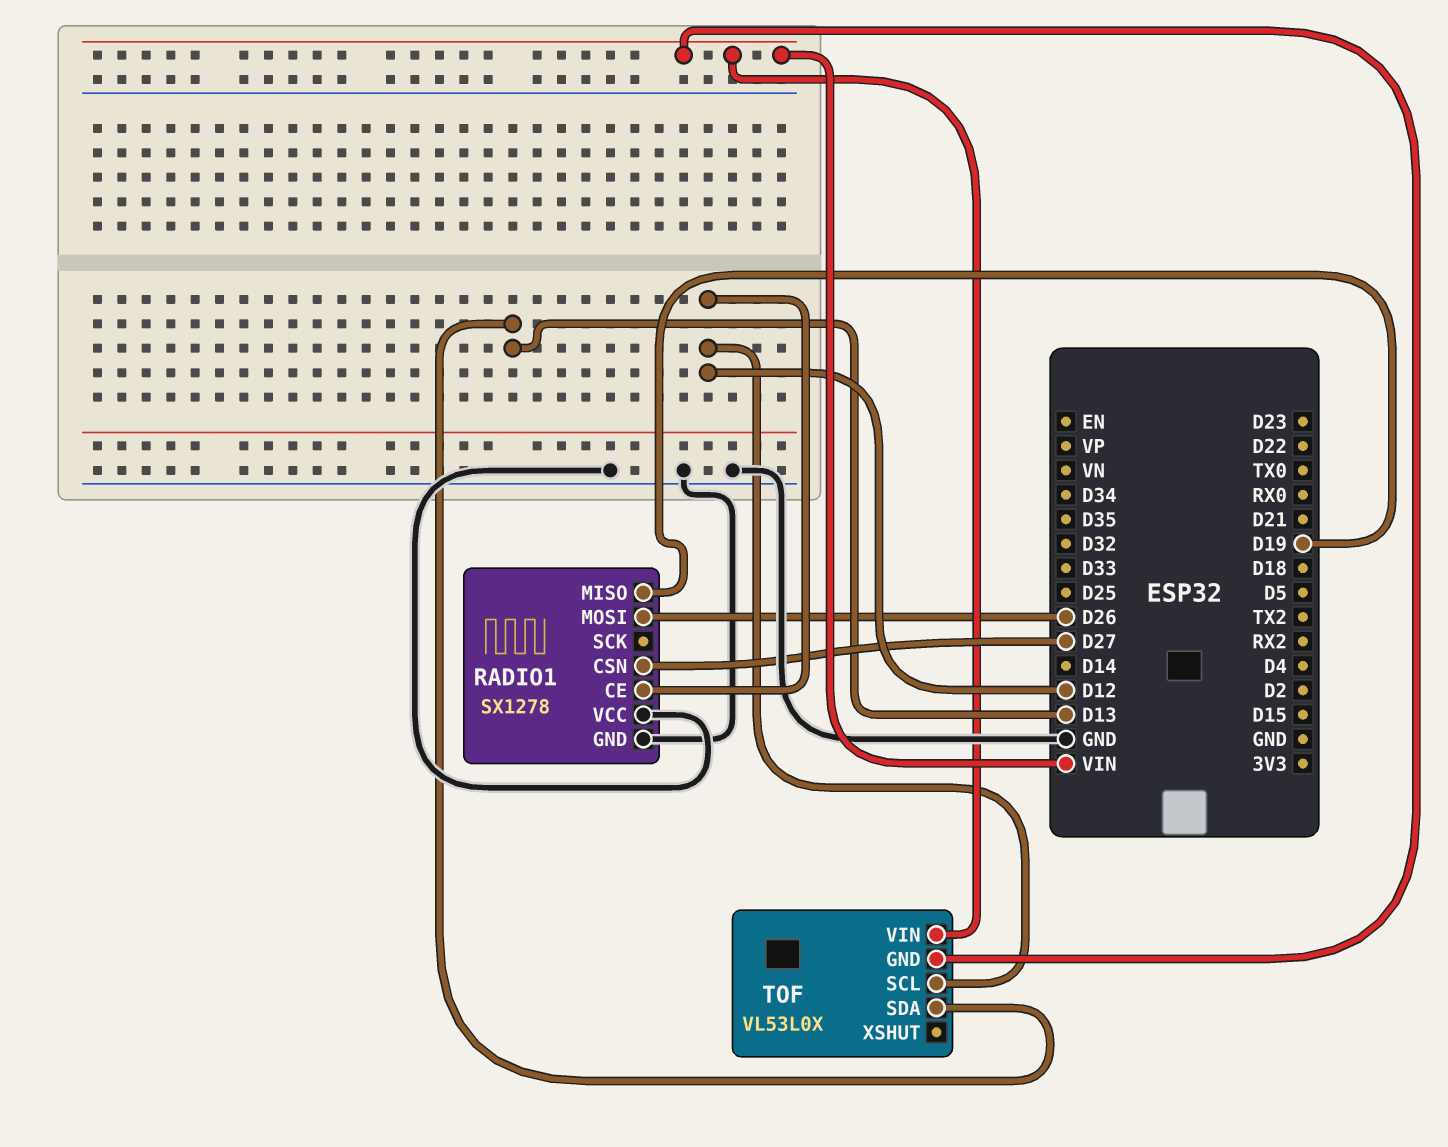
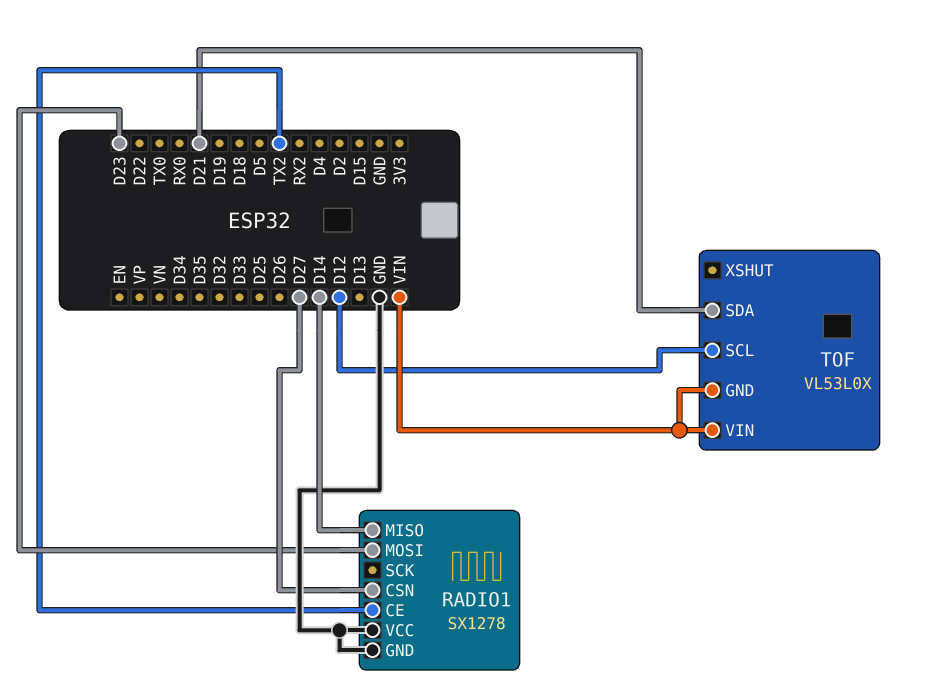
RADIO1 pin CE: D12 -> TX2
RADIO1 pin MISO: D19 -> D14
RADIO1 pin MOSI: D26 -> D23
TOF pin SDA: D13 -> D21

